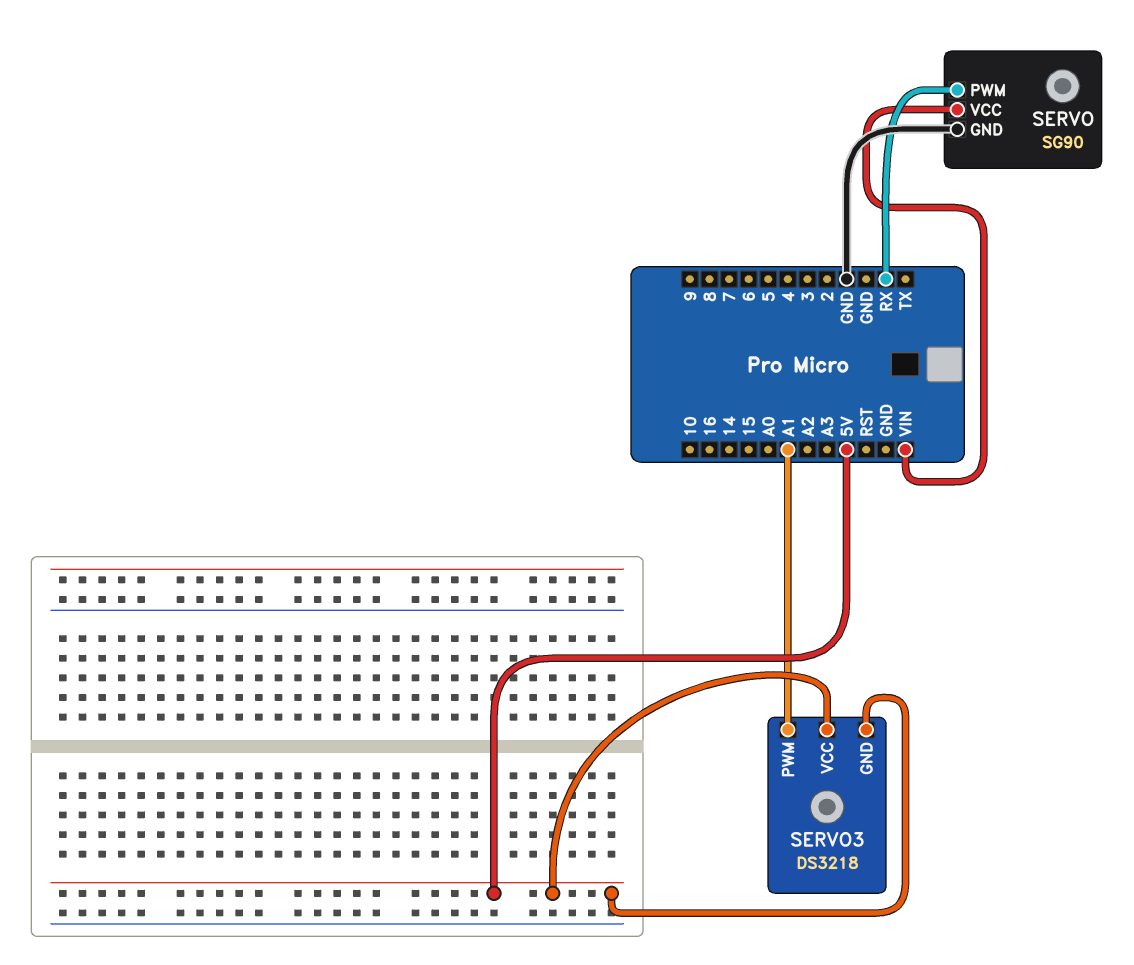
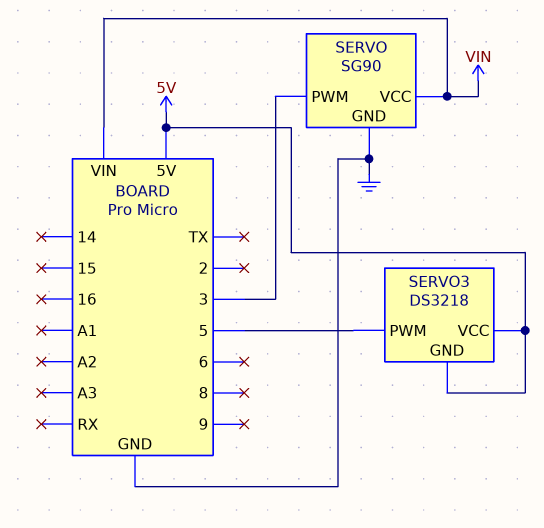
SERVO pin PWM: RX -> 3
SERVO3 pin PWM: A1 -> 5

